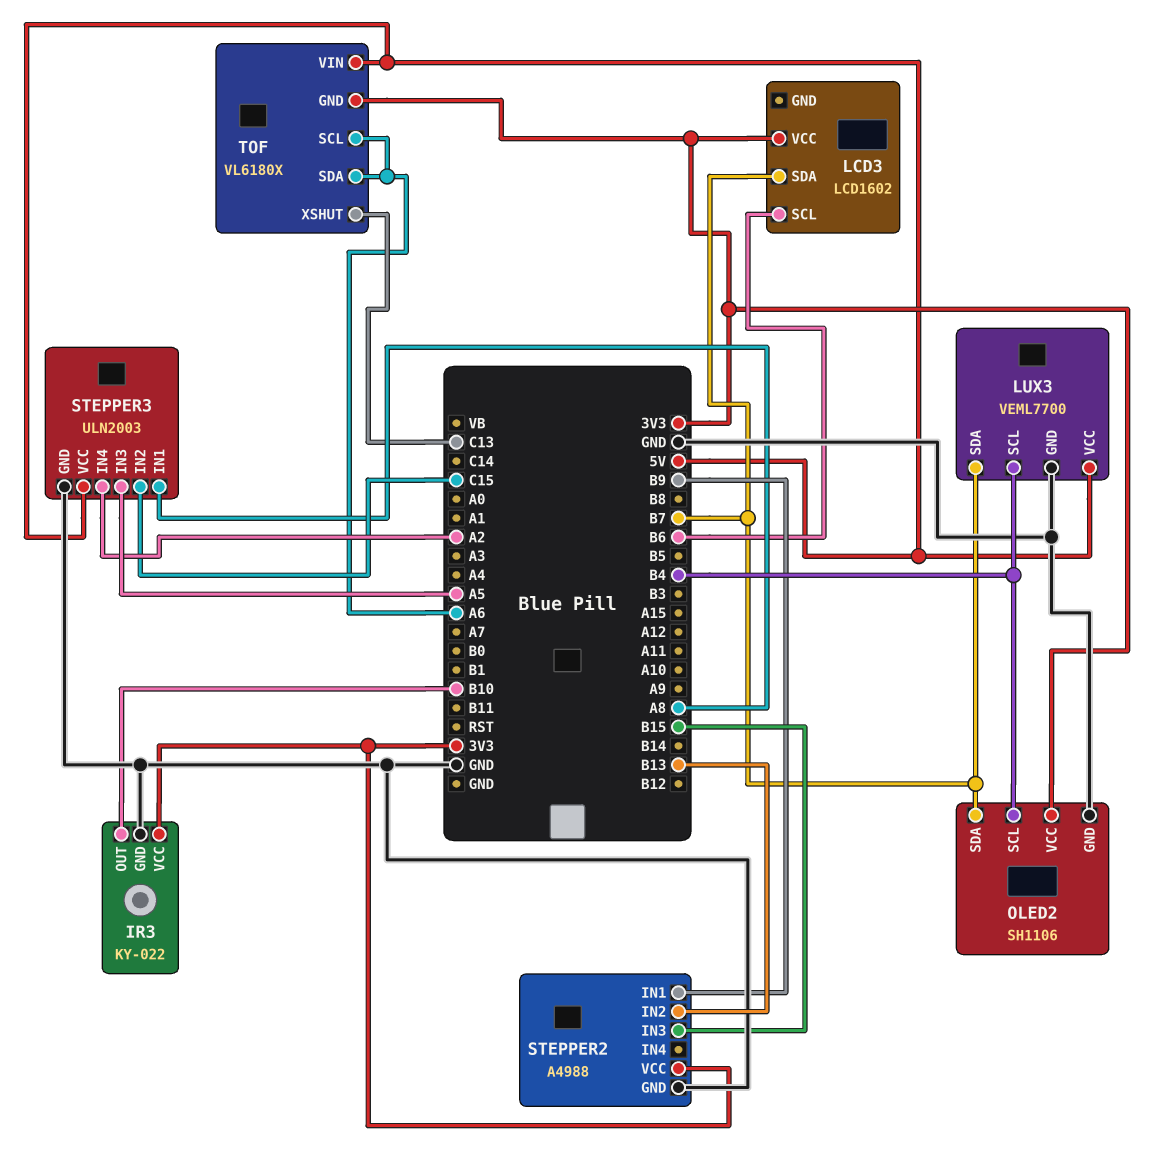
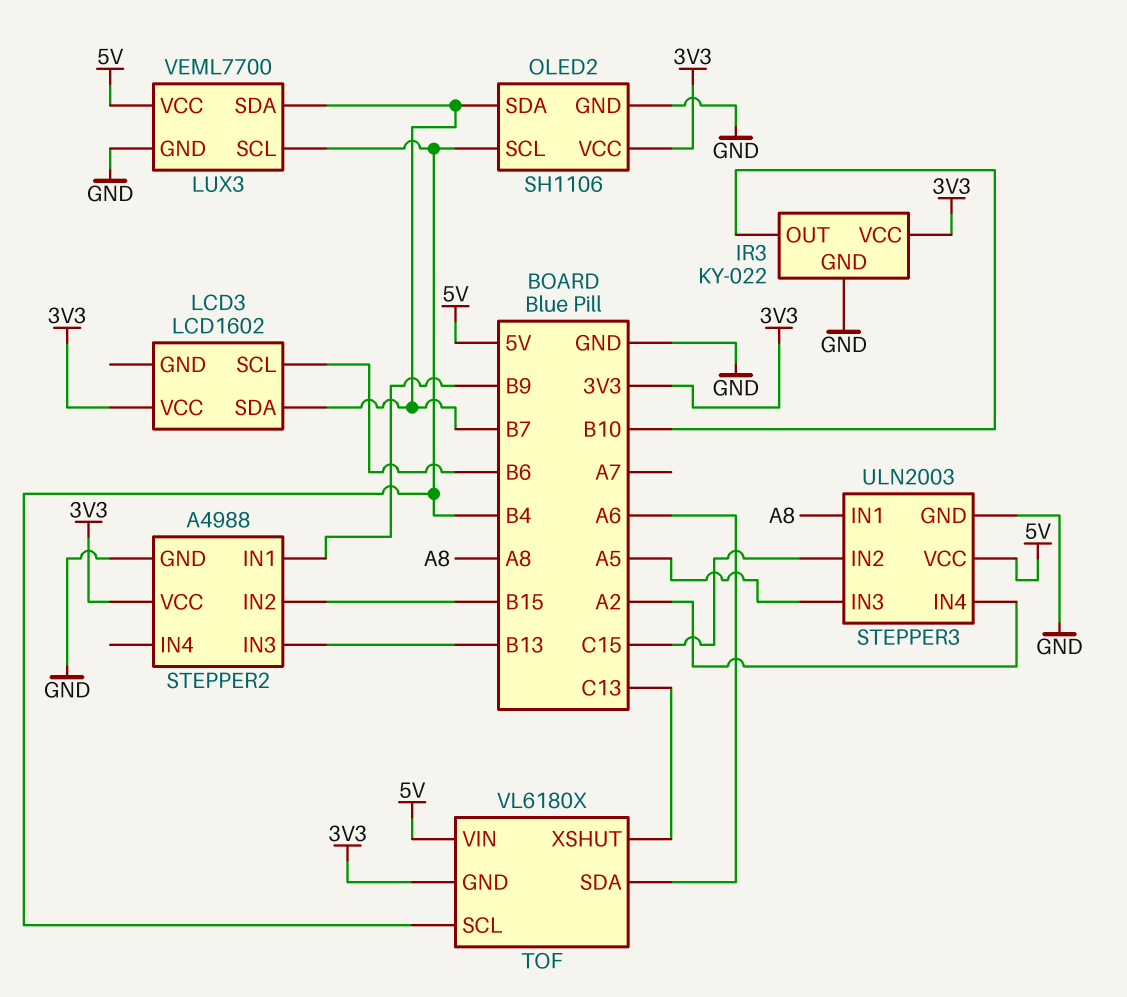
STEPPER2 pin IN2: B13 -> B15
STEPPER2 pin IN3: B15 -> B13
TOF pin SCL: A6 -> B4

